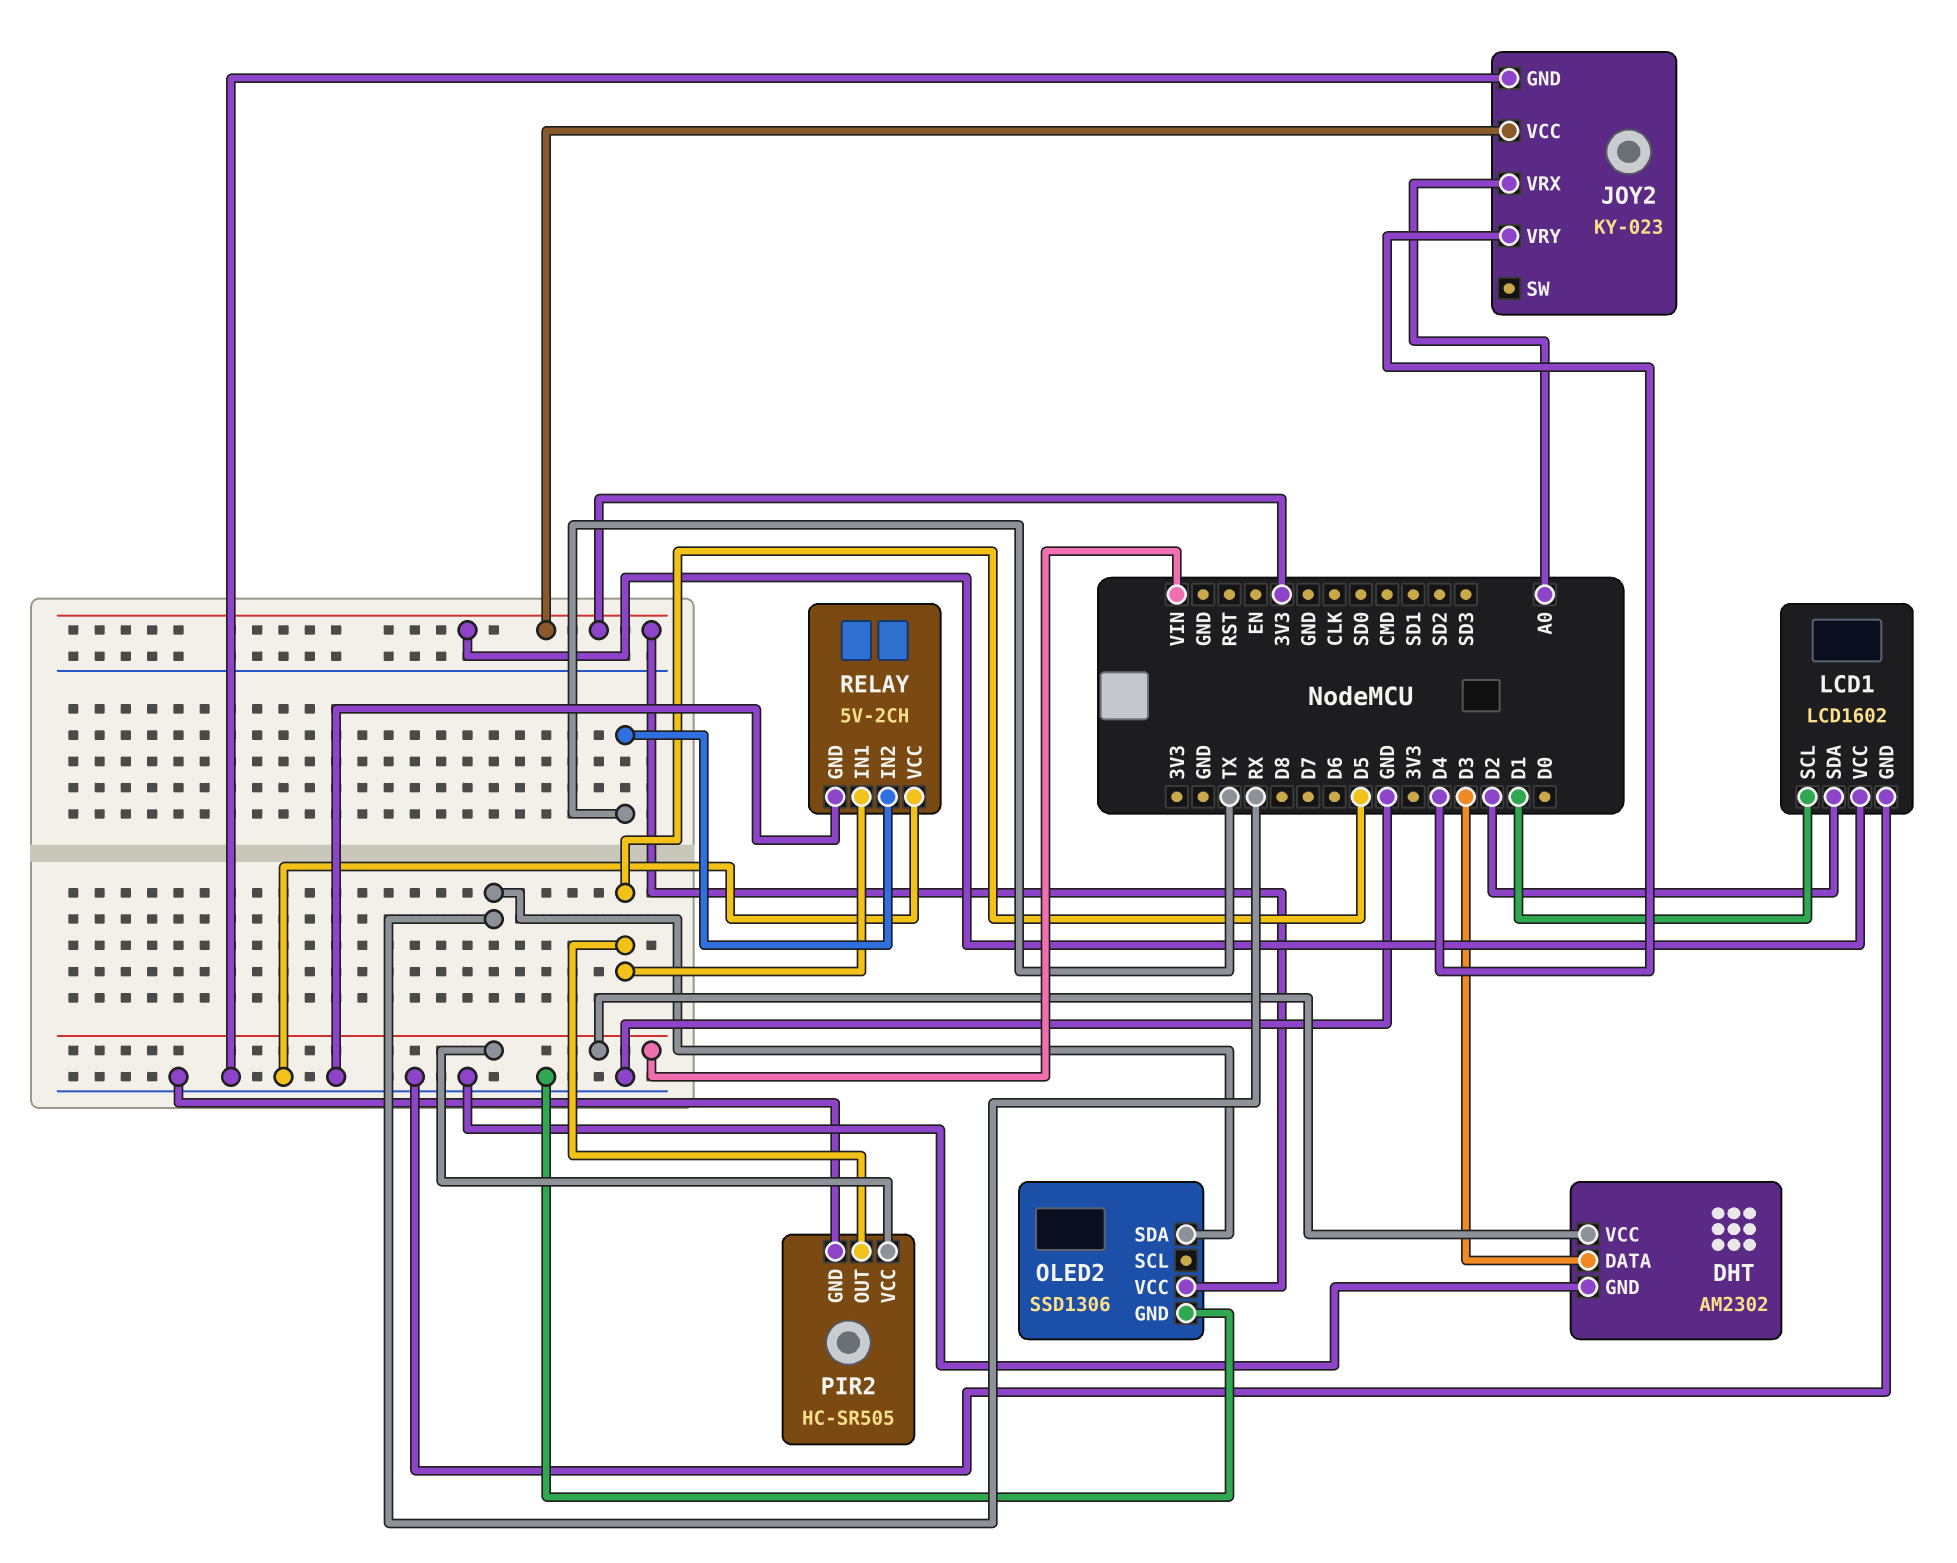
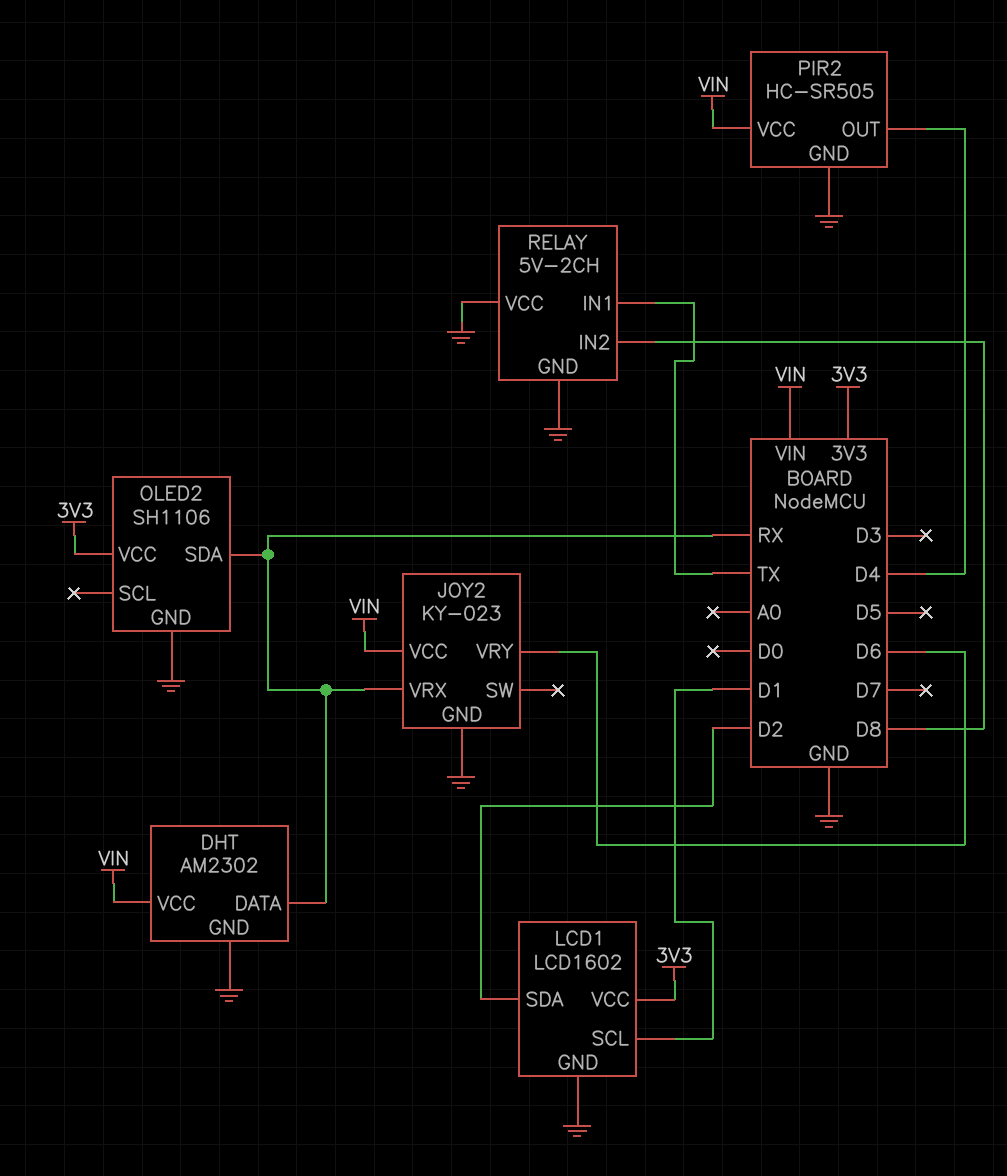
DHT pin DATA: D3 -> RX
JOY2 pin VCC: 3V3 -> VIN
JOY2 pin VRX: A0 -> RX
JOY2 pin VRY: D4 -> D6
OLED2: SSD1306 -> SH1106
PIR2 pin OUT: D5 -> D4
RELAY pin IN1: D5 -> TX
RELAY pin IN2: TX -> D8

